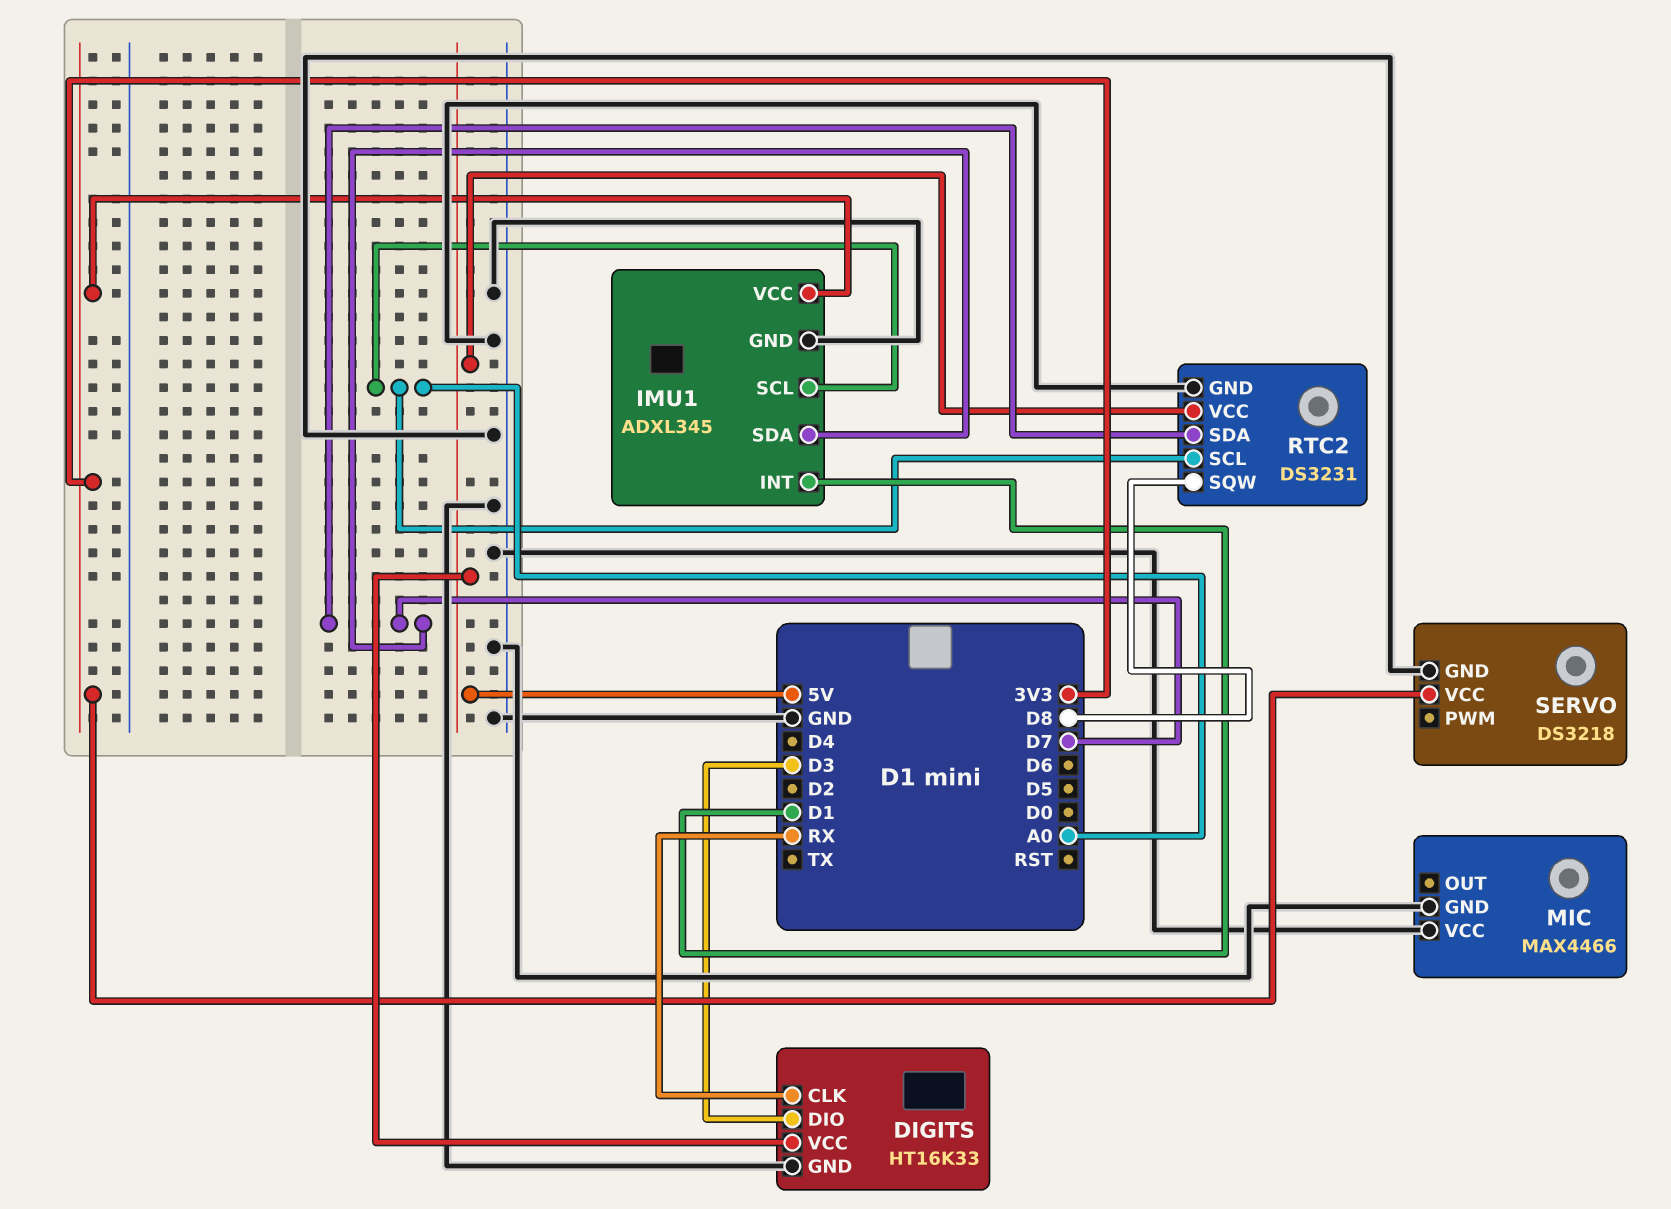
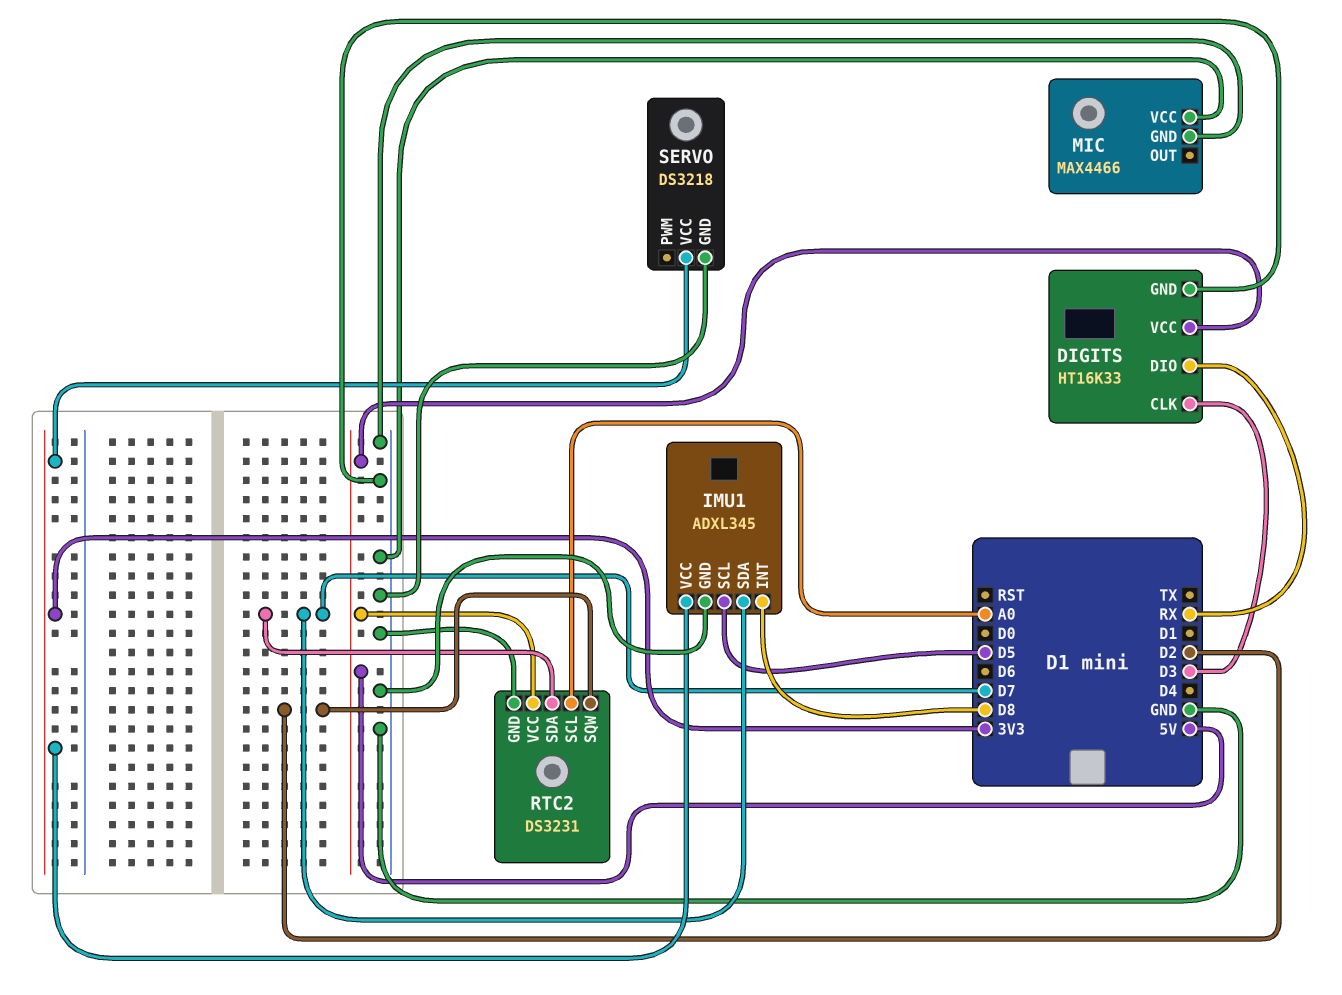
DIGITS pin CLK: RX -> D3
DIGITS pin DIO: D3 -> RX
IMU1 pin INT: D1 -> D8
IMU1 pin SCL: A0 -> D5
RTC2 pin SQW: D8 -> D2

